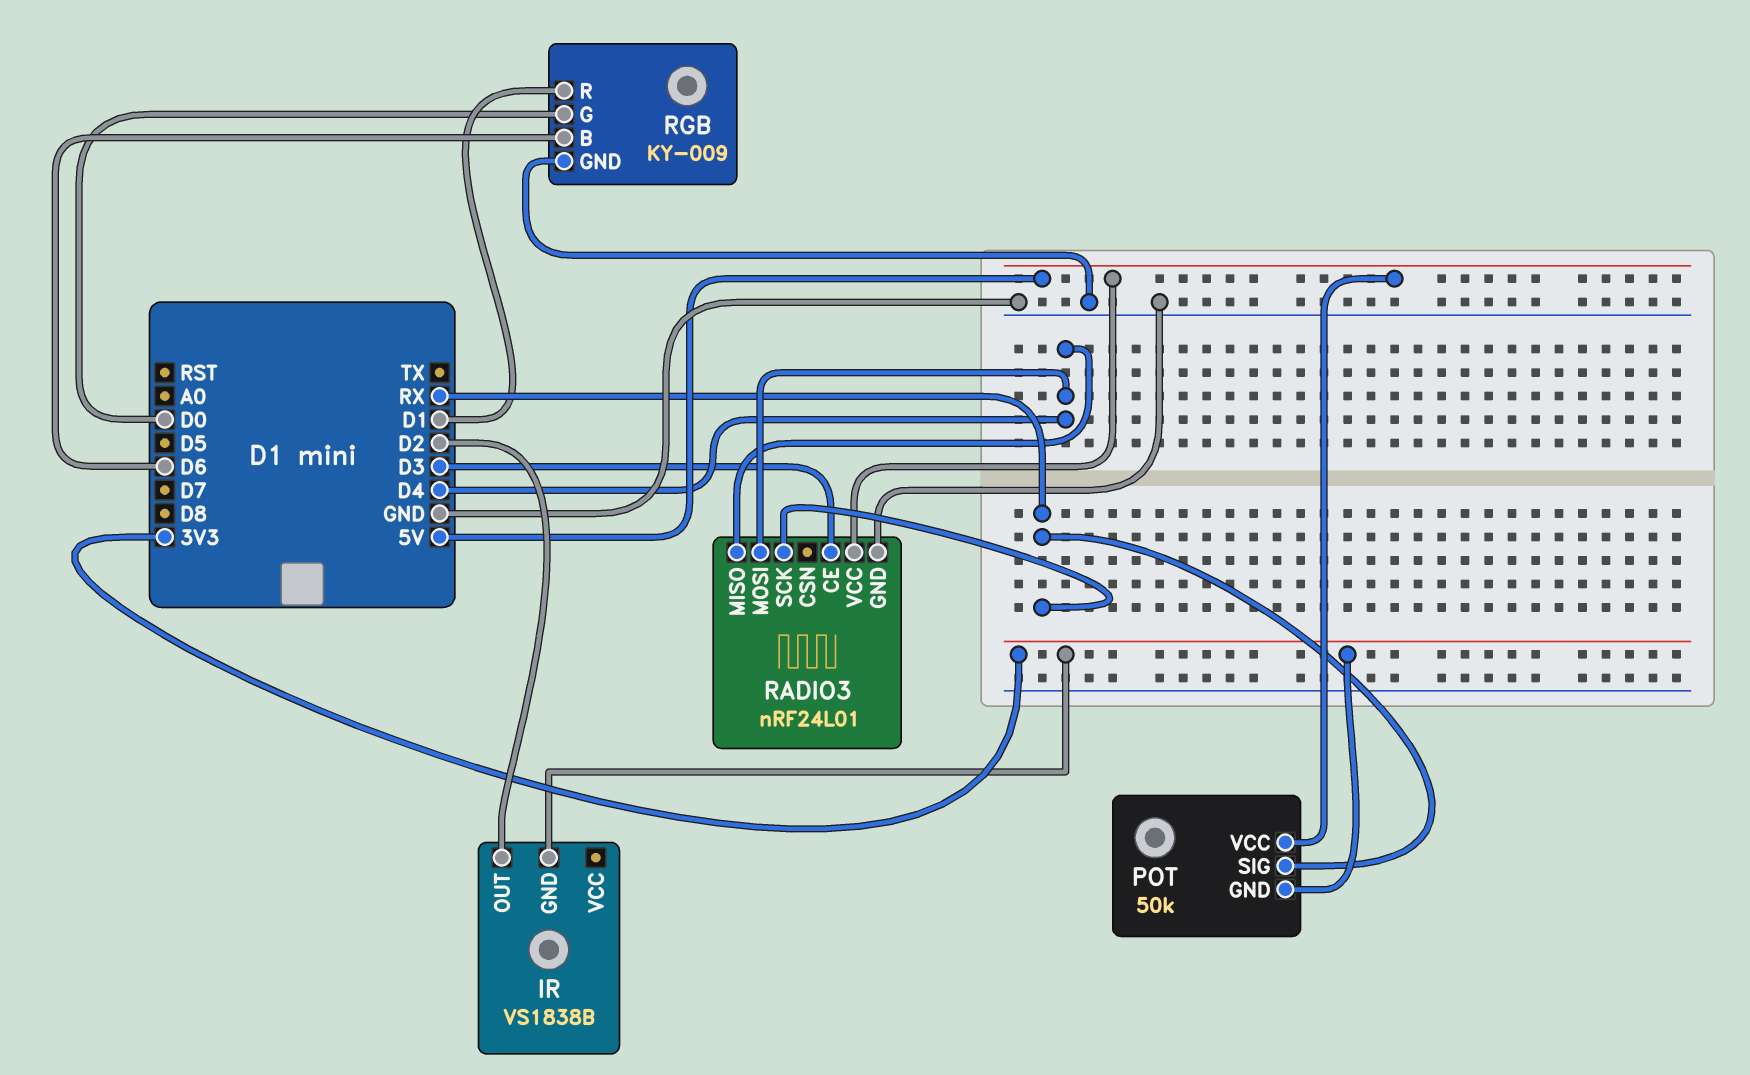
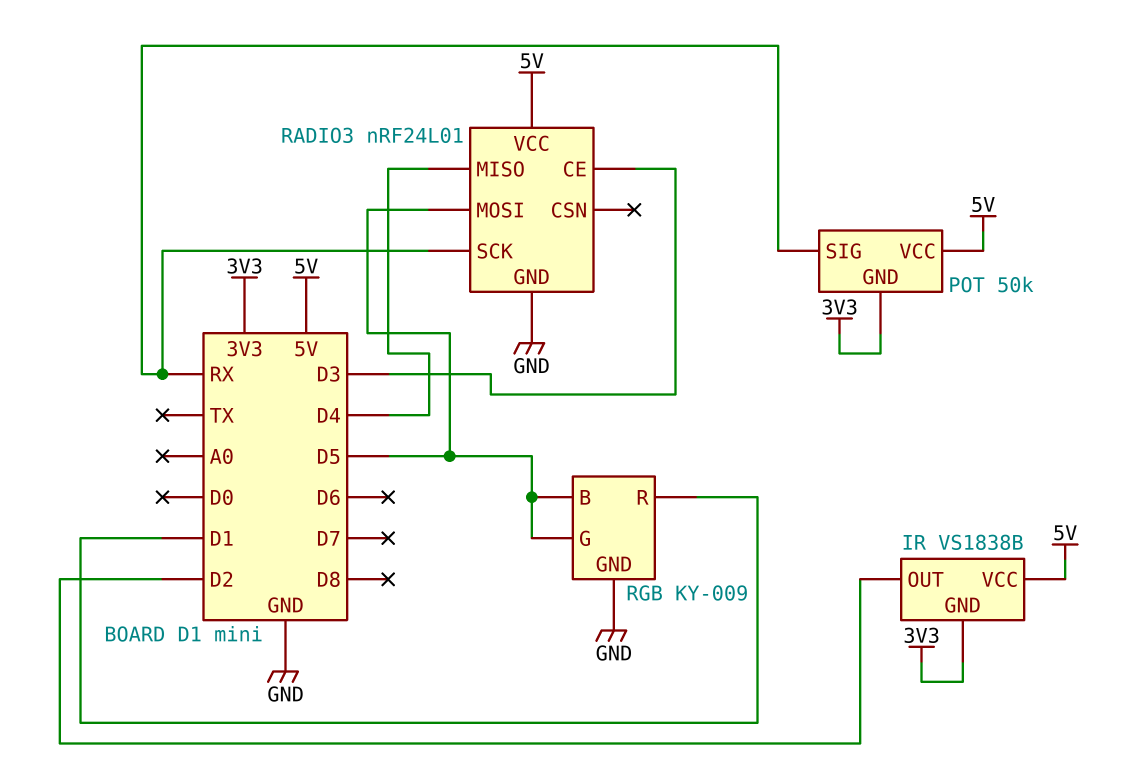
IR pin VCC: none -> 5V
RADIO3 pin MOSI: D4 -> D5
RGB pin B: D6 -> D5
RGB pin G: D0 -> D5

